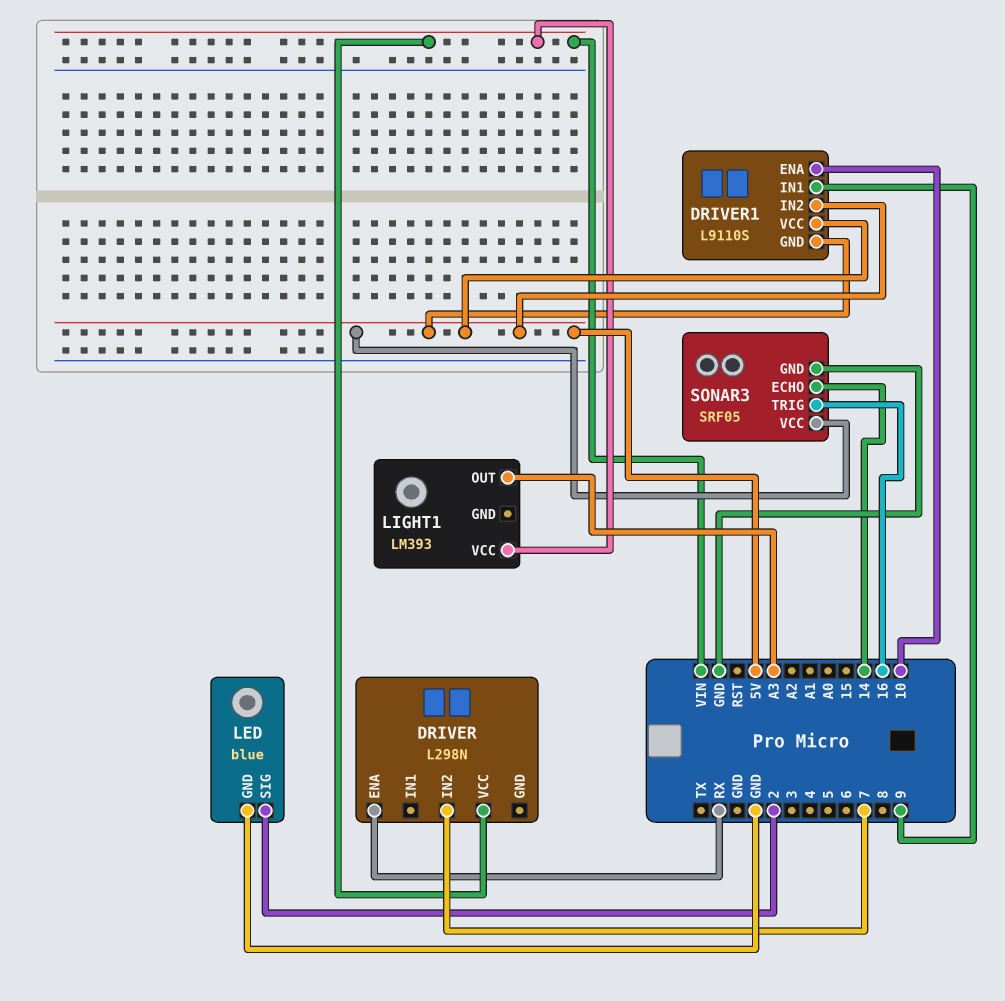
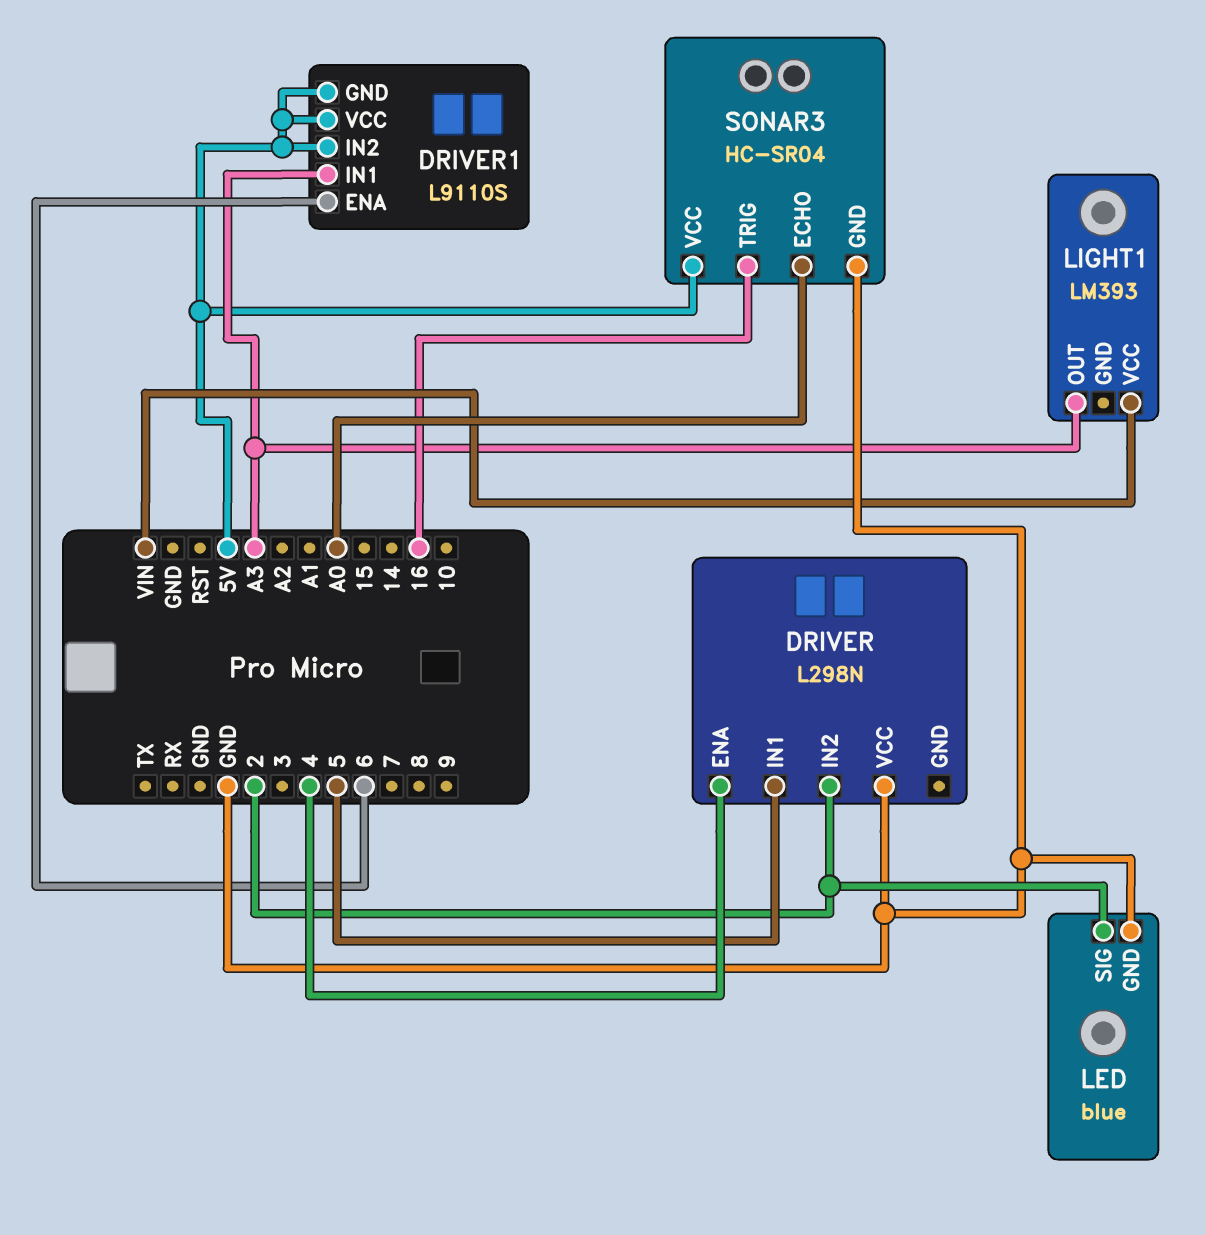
DRIVER pin ENA: RX -> 4
DRIVER pin IN1: none -> 5
DRIVER pin IN2: 7 -> 2
DRIVER pin VCC: VIN -> GND
DRIVER1 pin ENA: 10 -> 6
DRIVER1 pin IN1: 9 -> A3
SONAR3: SRF05 -> HC-SR04
SONAR3 pin ECHO: 14 -> A0

